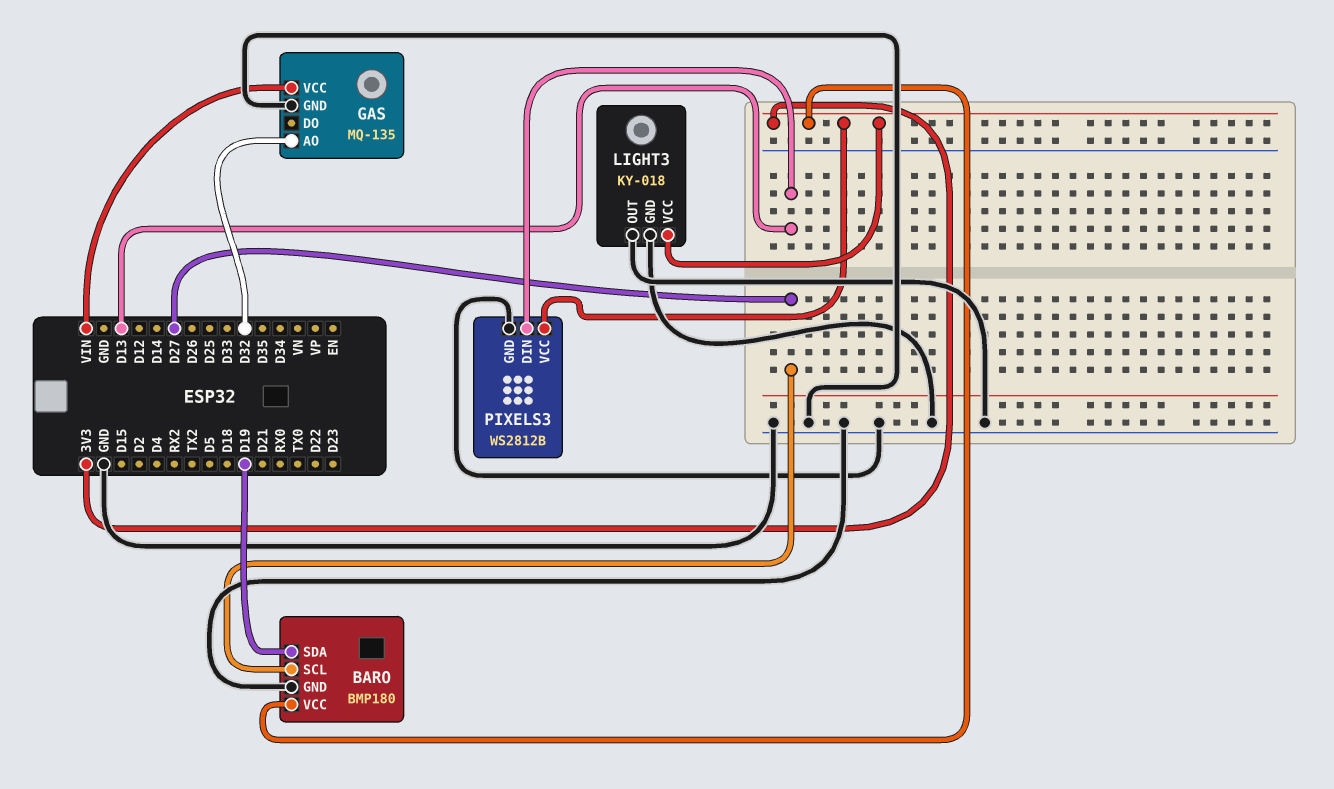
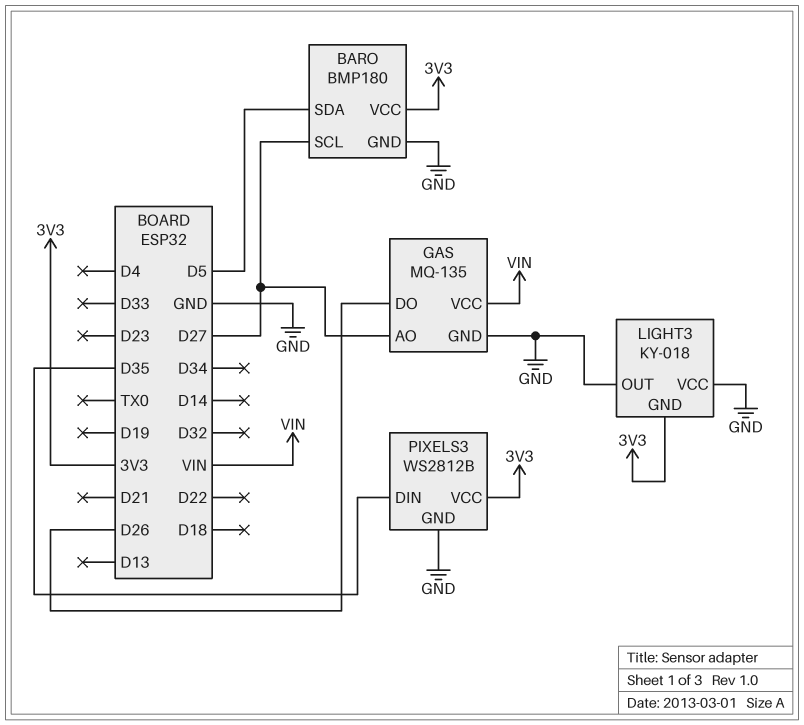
BARO pin SDA: D19 -> D5
GAS pin AO: D32 -> D27
GAS pin DO: none -> D26
LIGHT3 pin GND: GND -> 3V3
LIGHT3 pin VCC: 3V3 -> GND
PIXELS3 pin DIN: D13 -> D35

